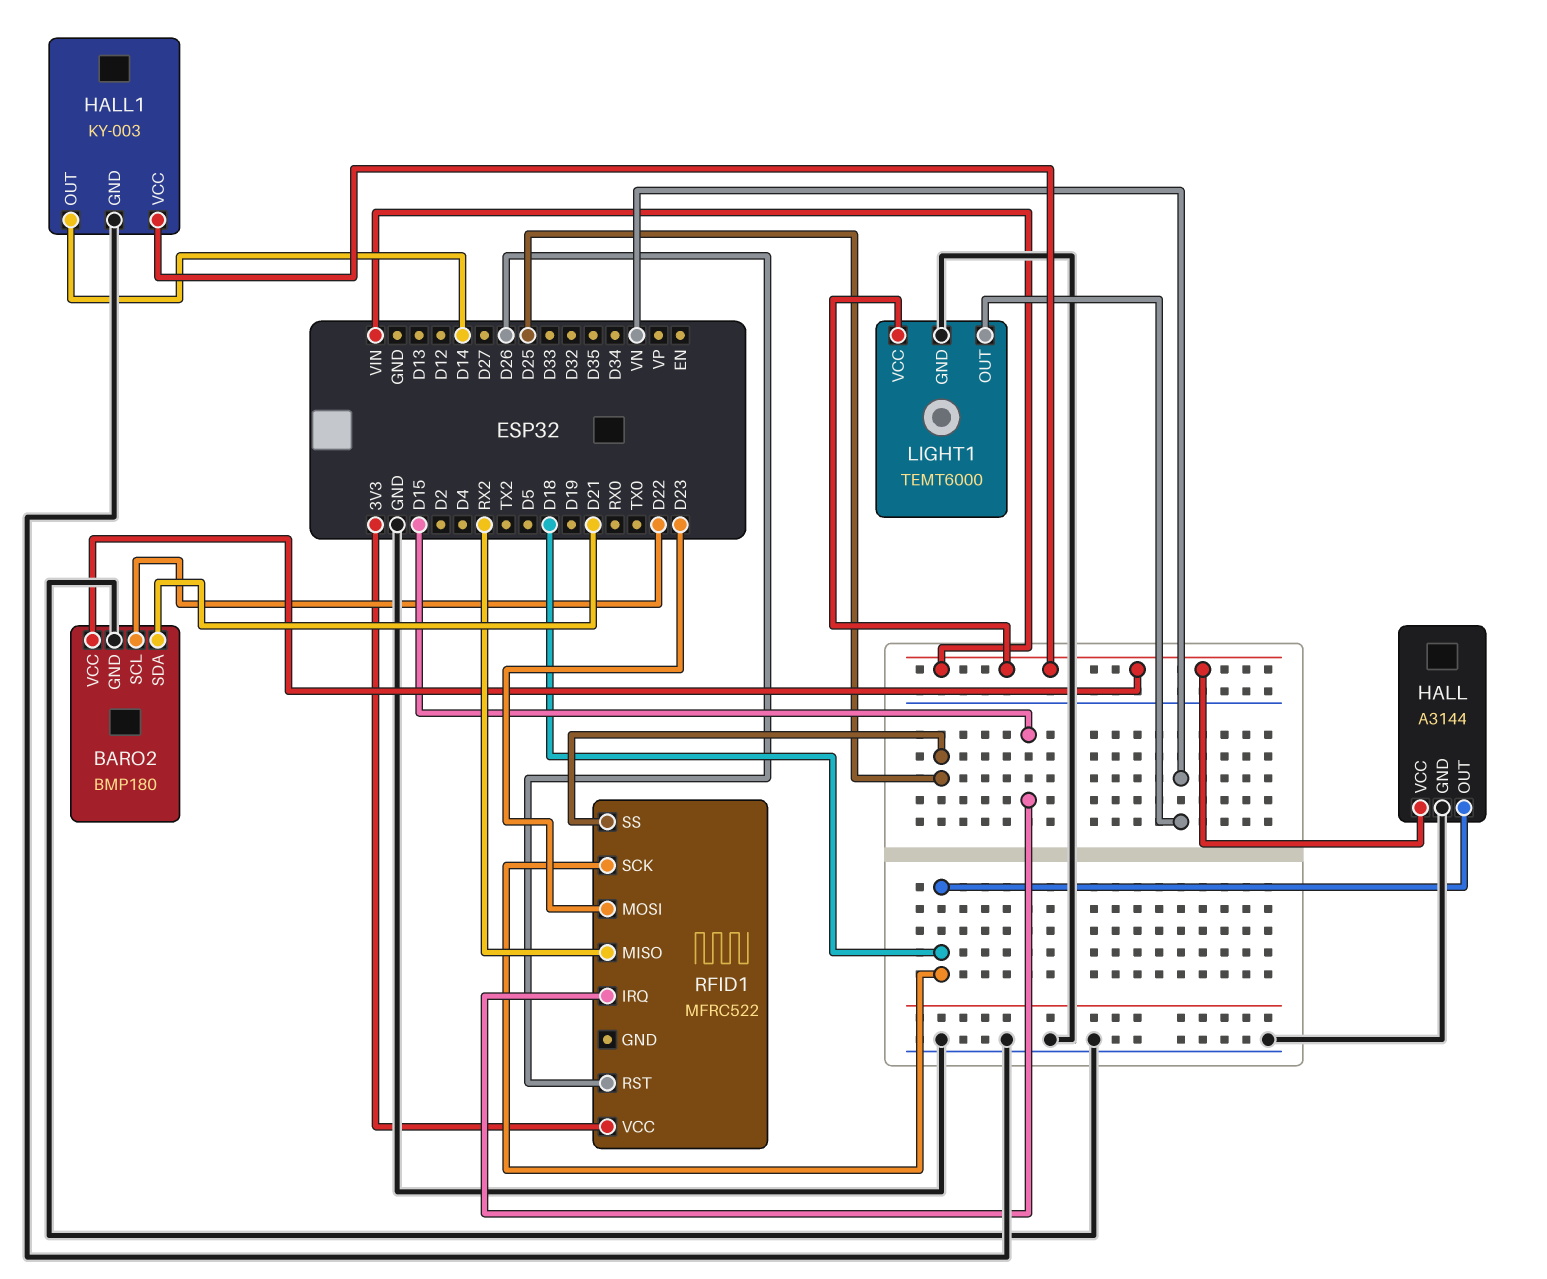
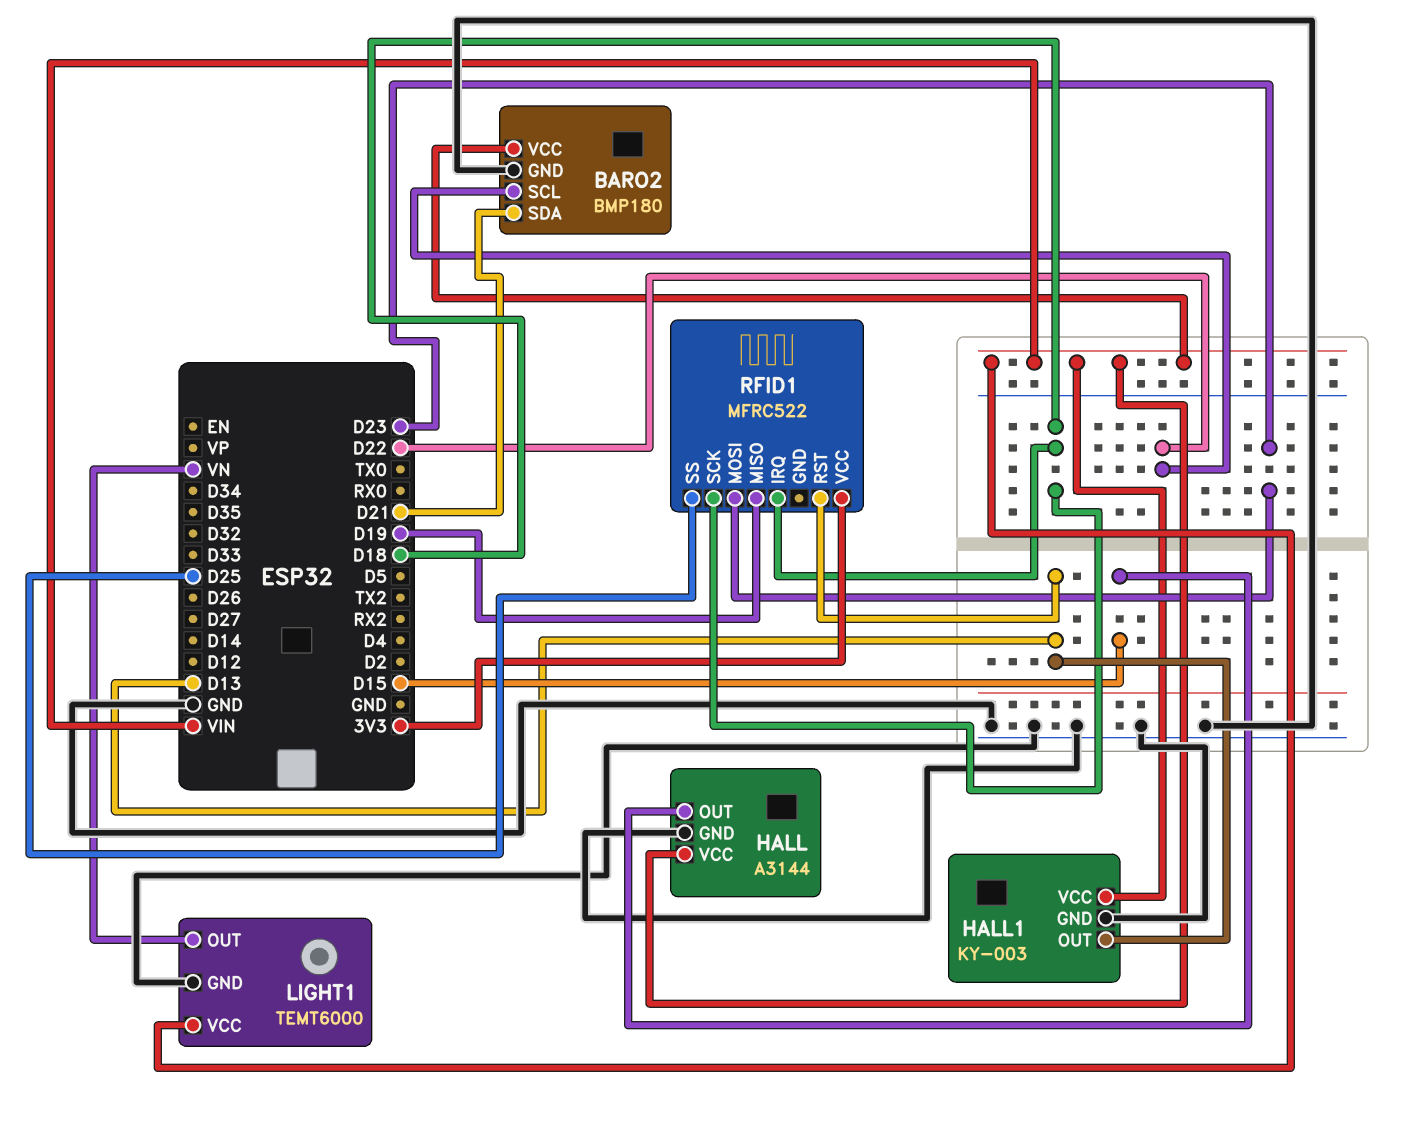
HALL pin OUT: D18 -> D15
HALL1 pin OUT: D14 -> D13
RFID1 pin IRQ: D15 -> D18
RFID1 pin MISO: RX2 -> D19
RFID1 pin RST: D26 -> D13

